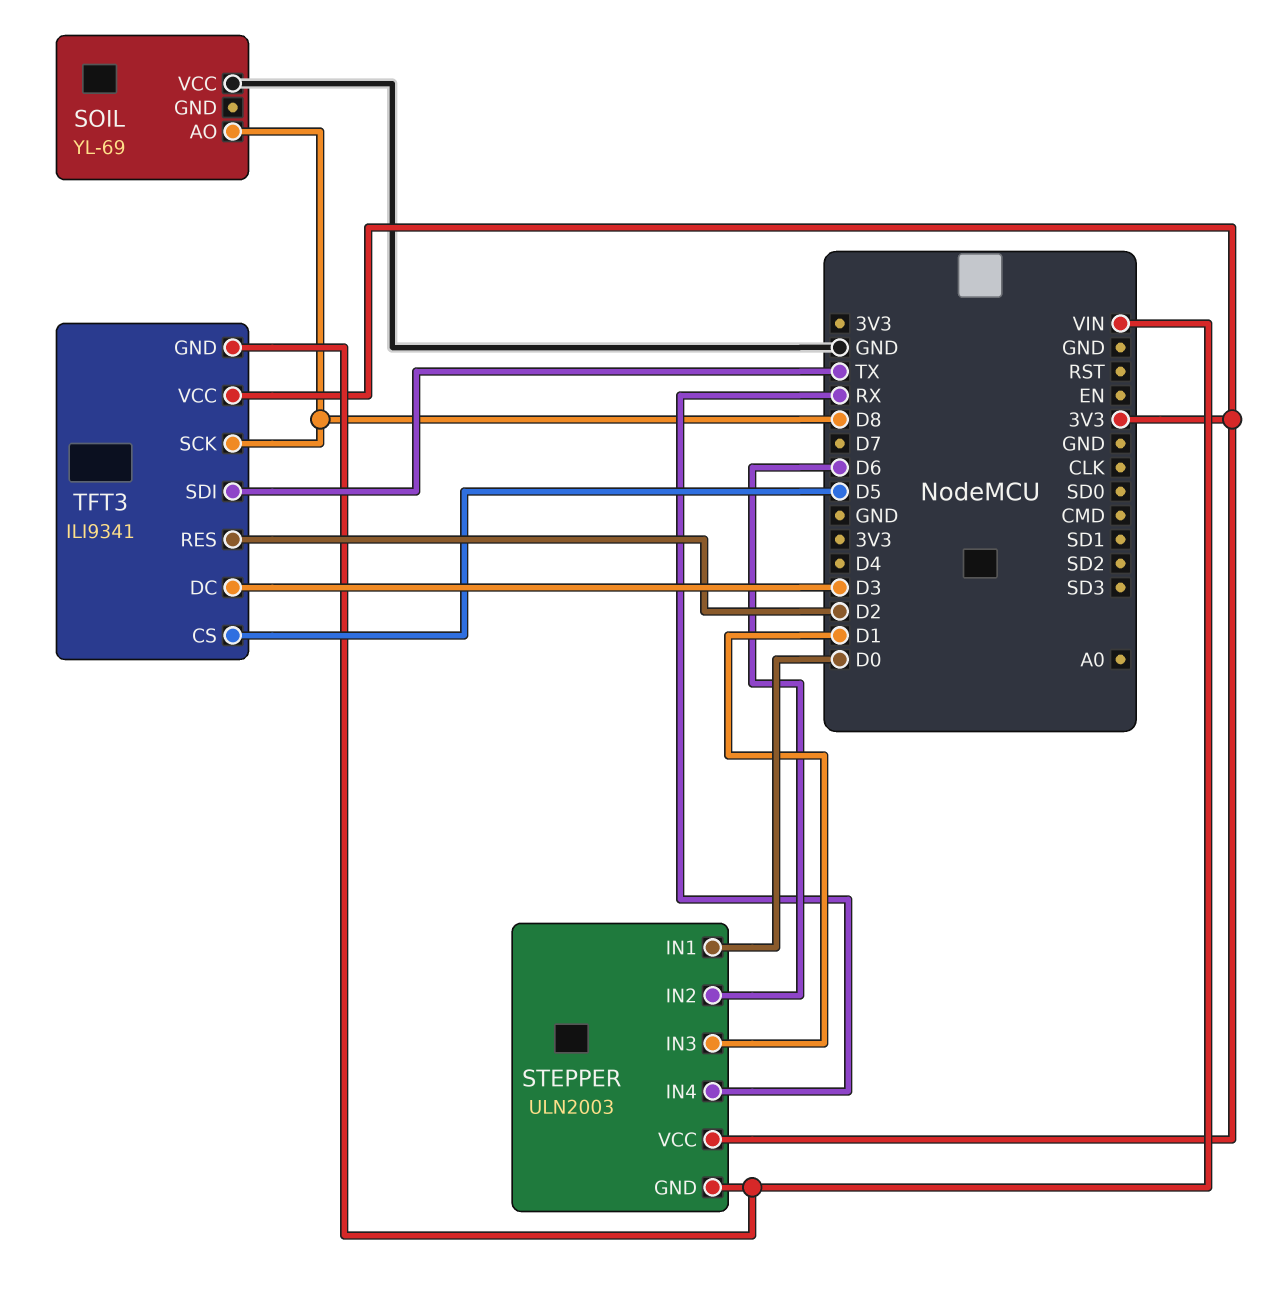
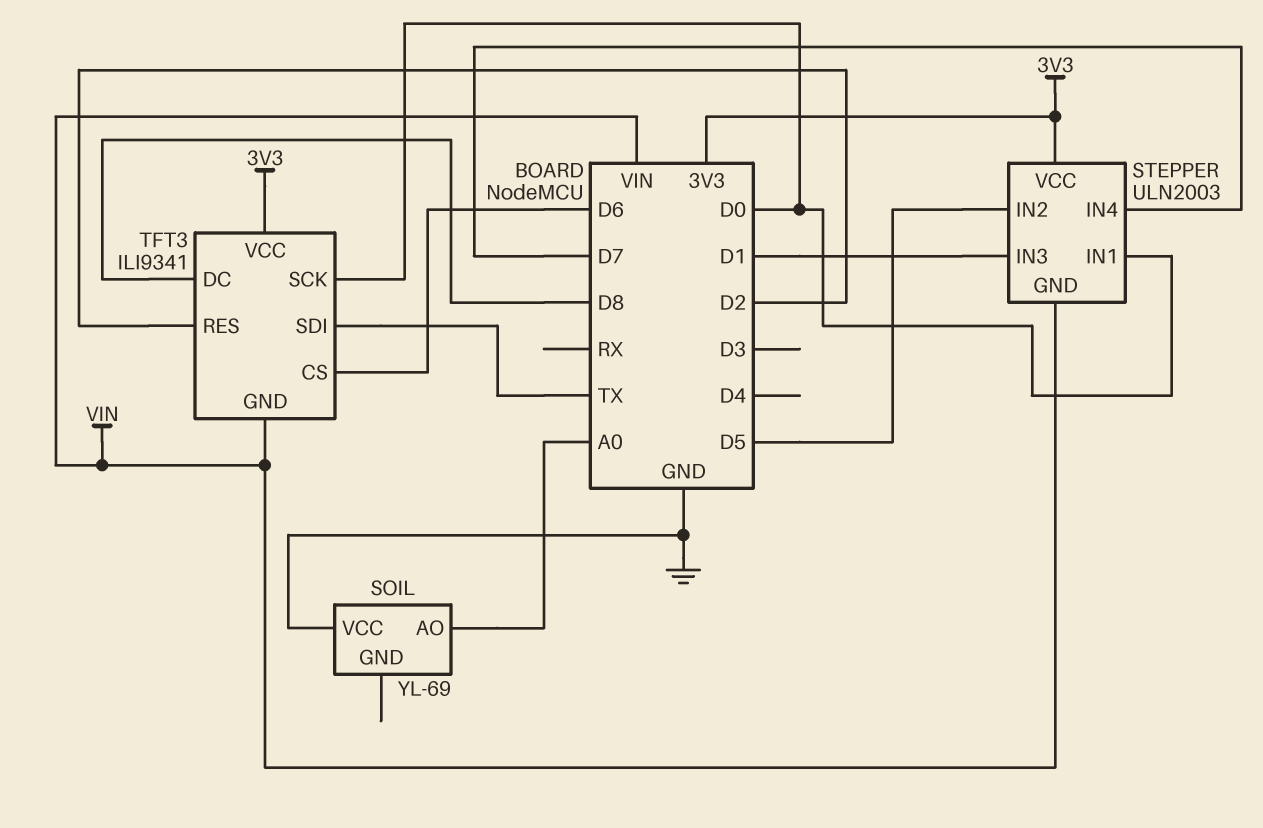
SOIL pin AO: D8 -> A0
STEPPER pin IN2: D6 -> D5
STEPPER pin IN4: RX -> D7
TFT3 pin CS: D5 -> D6
TFT3 pin DC: D3 -> D8
TFT3 pin SCK: D8 -> D0

